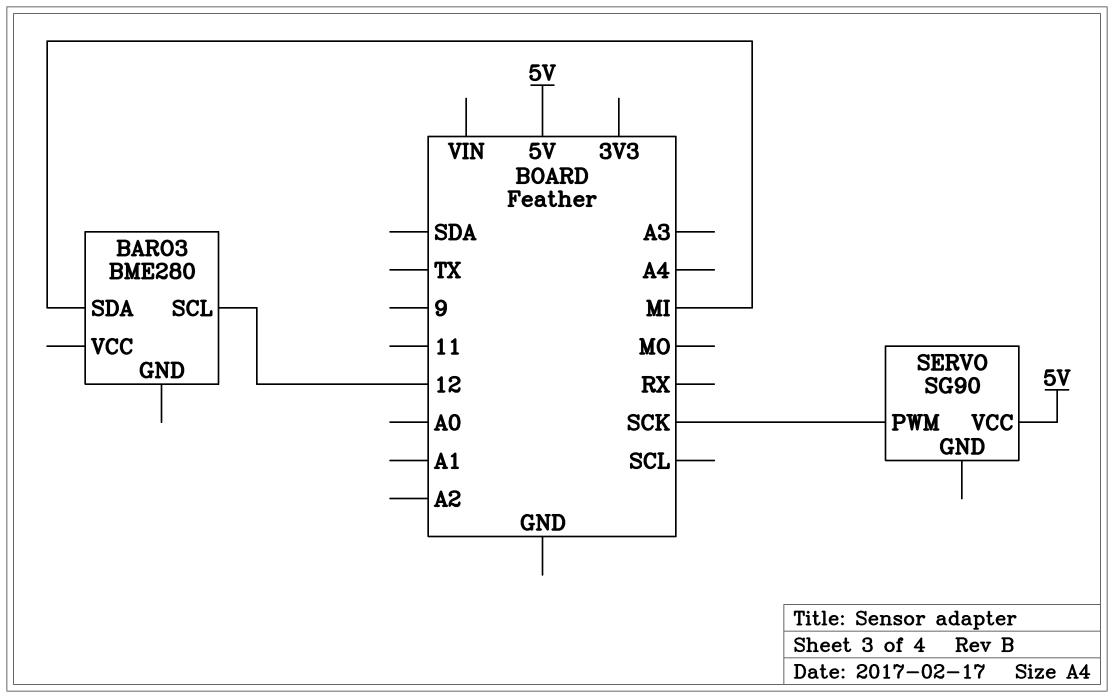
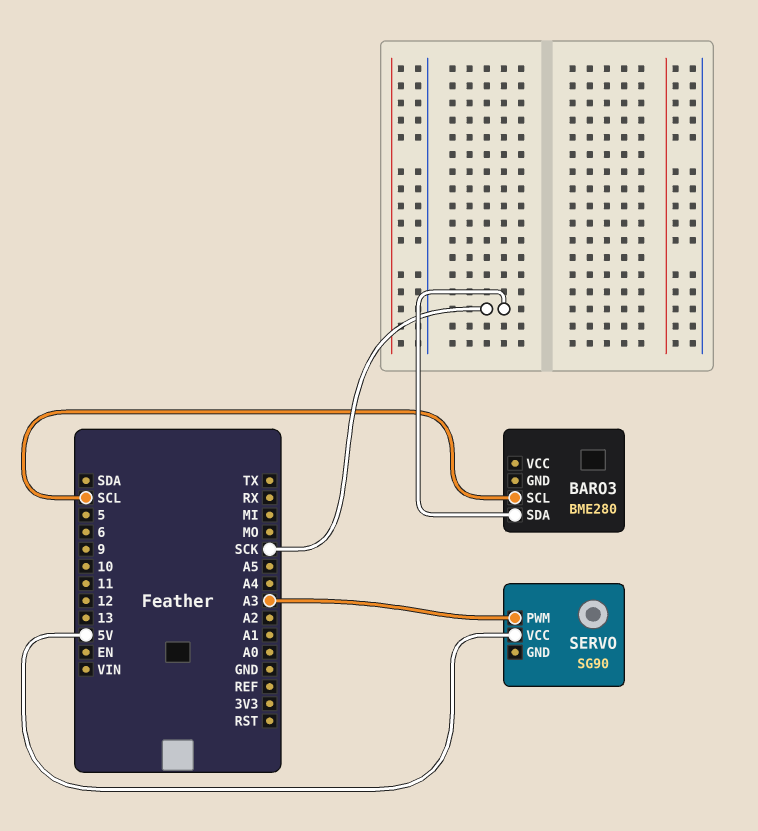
BARO3 pin SCL: 12 -> SCL
BARO3 pin SDA: MI -> SCK
SERVO pin PWM: SCK -> A3

